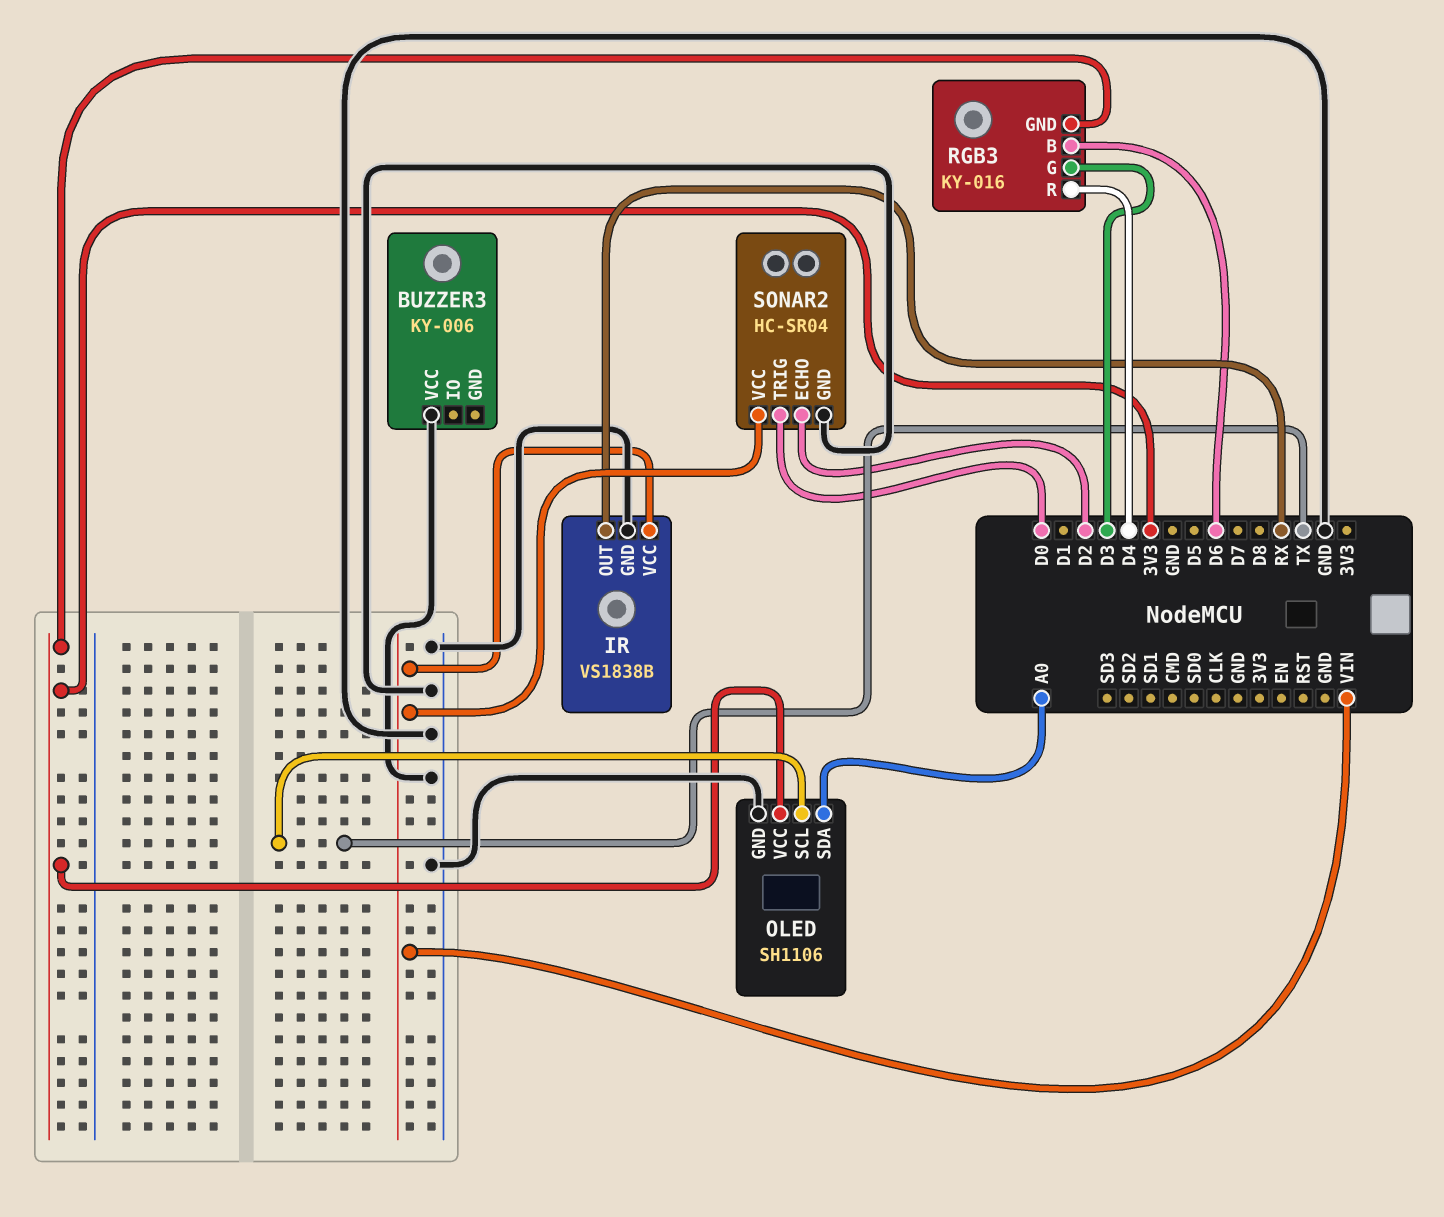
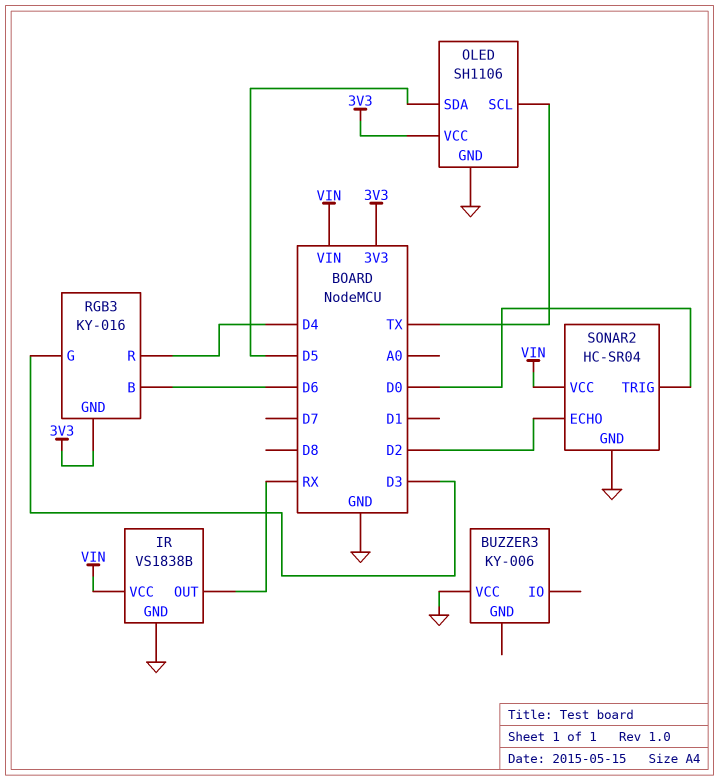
OLED pin SDA: A0 -> D5

